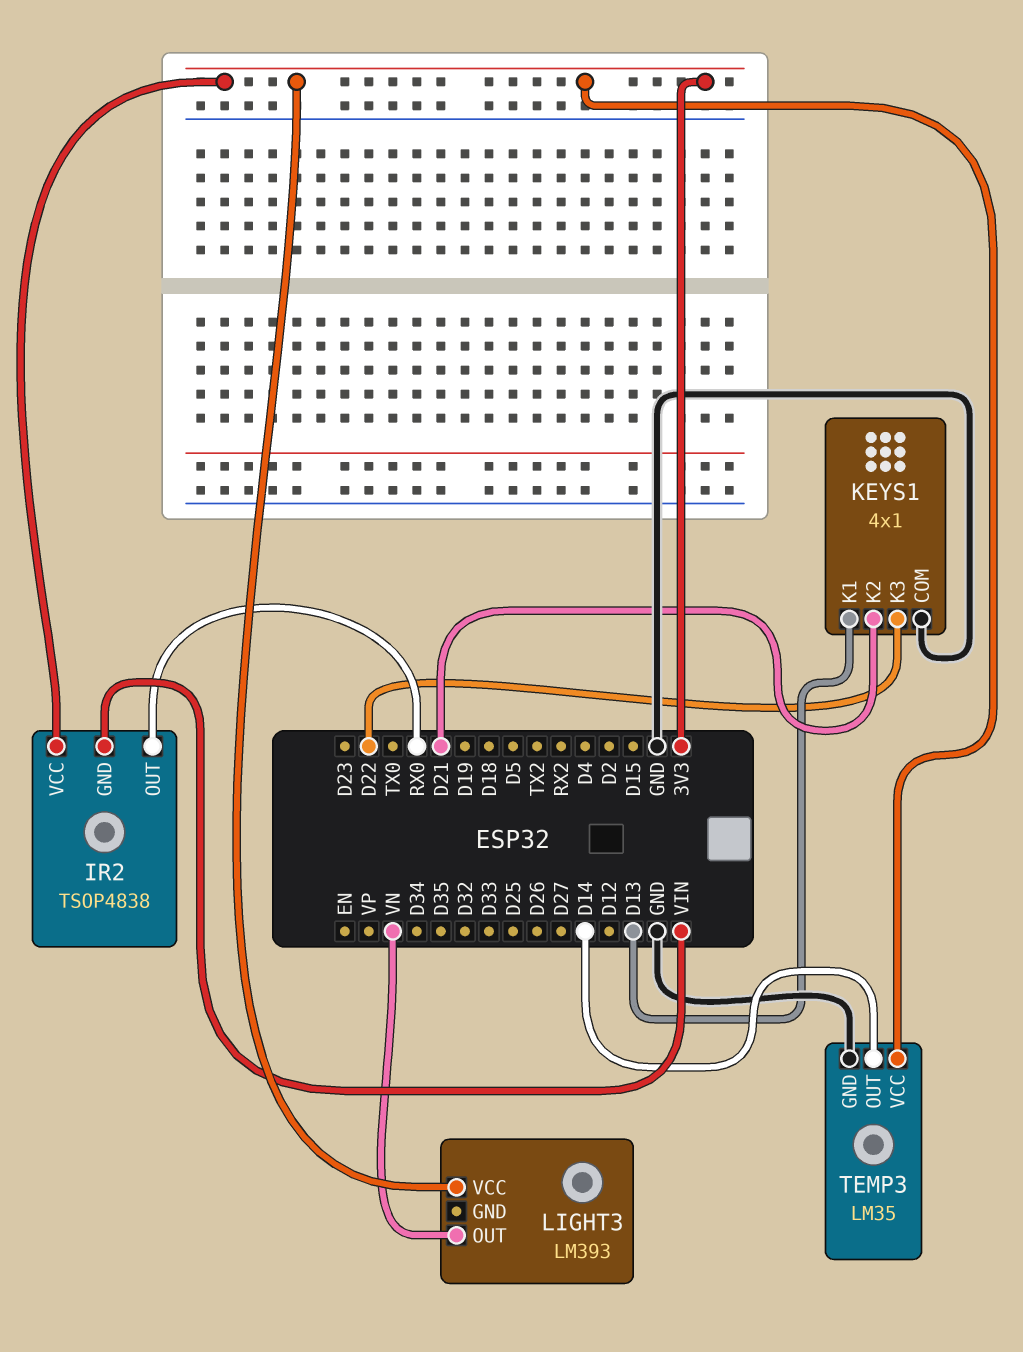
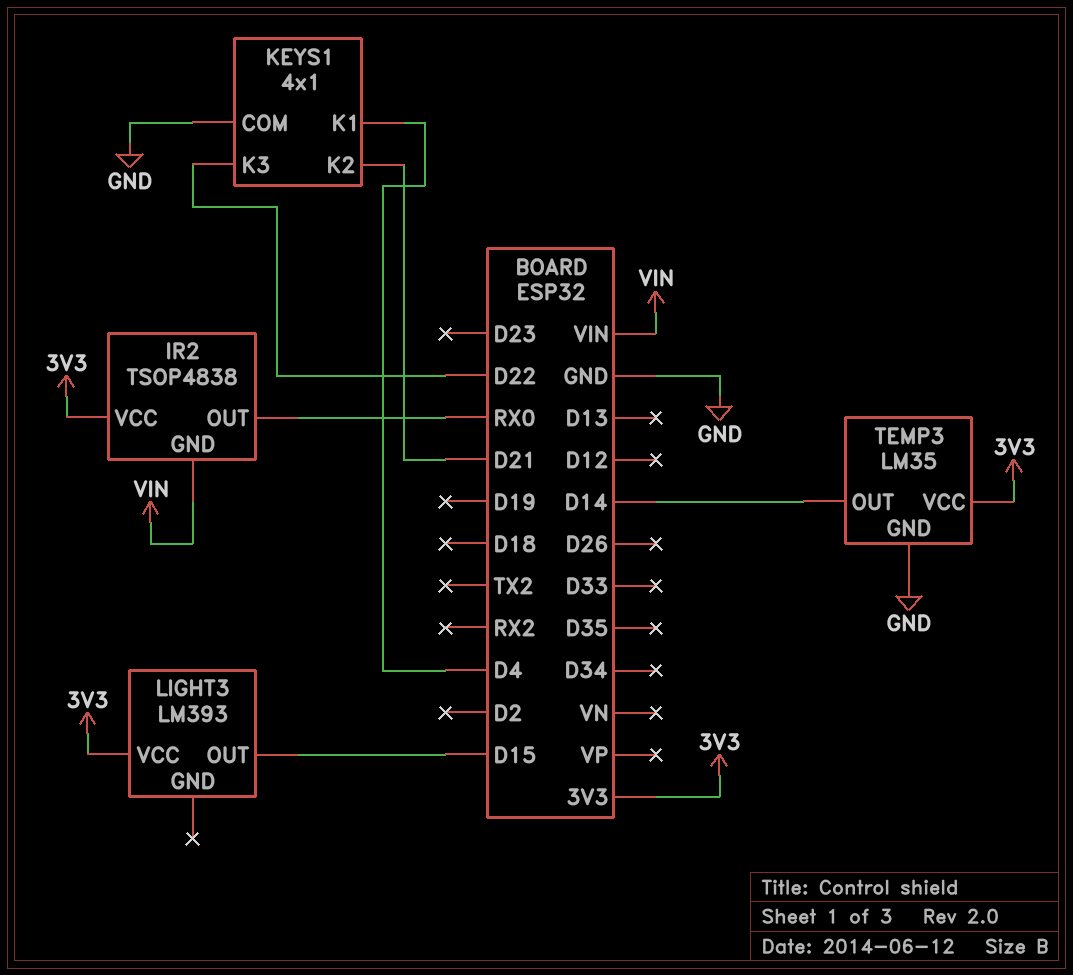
KEYS1 pin K1: D13 -> D4
LIGHT3 pin OUT: VN -> D15

